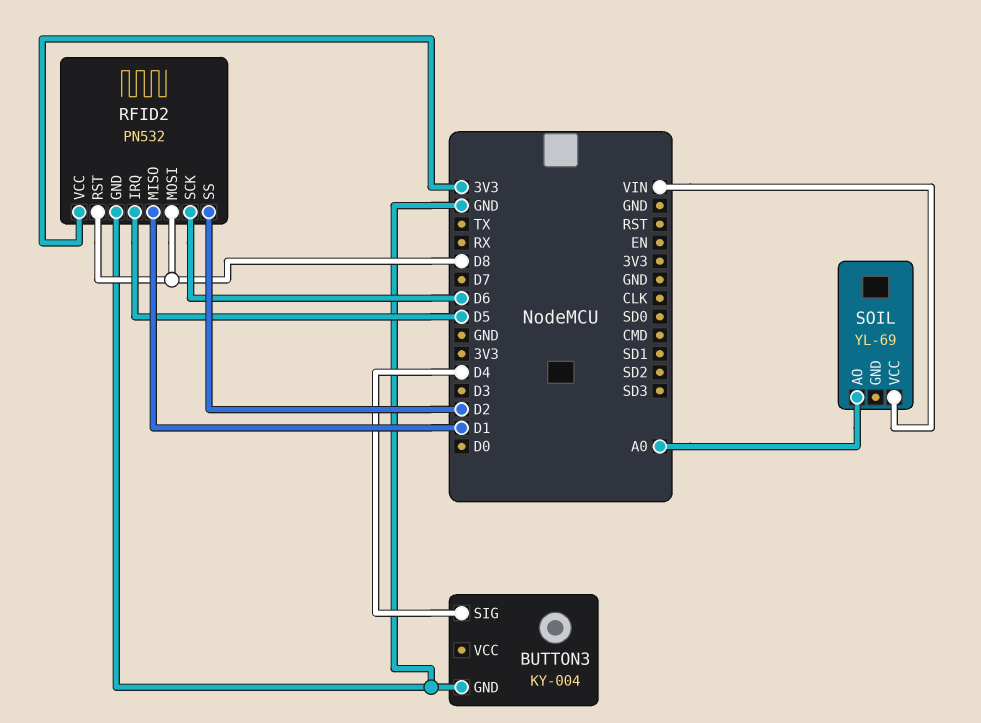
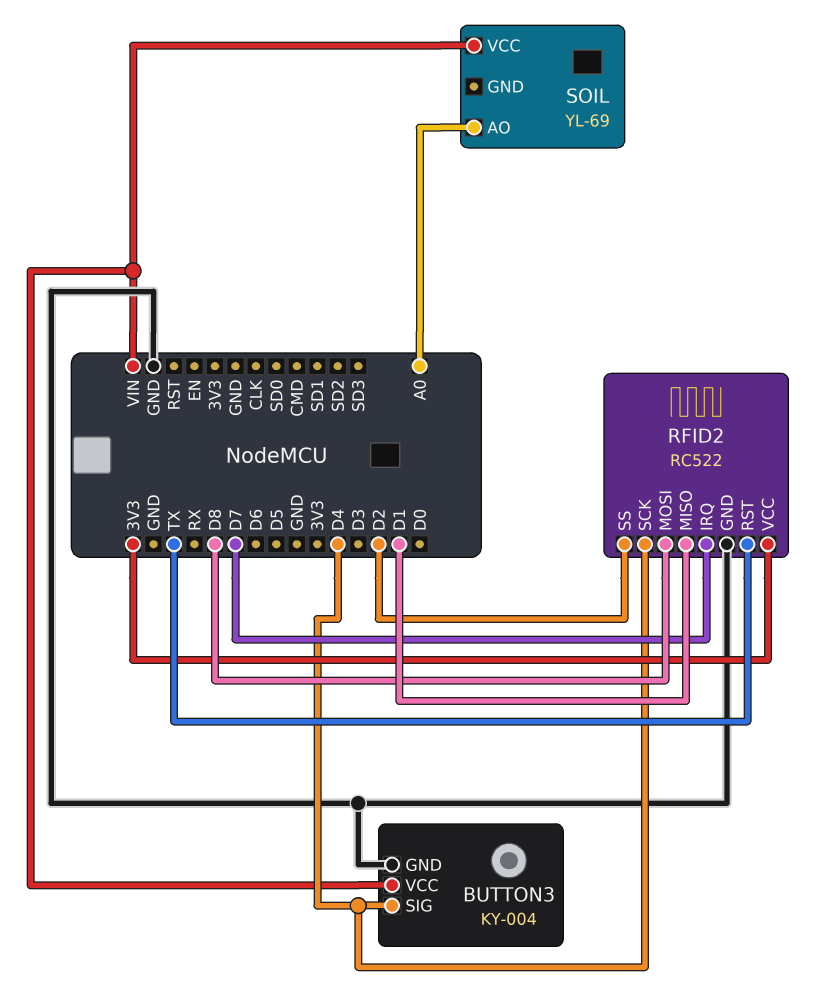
BUTTON3 pin VCC: none -> VIN
RFID2: PN532 -> RC522
RFID2 pin IRQ: D5 -> D7
RFID2 pin RST: D8 -> TX
RFID2 pin SCK: D6 -> D4

